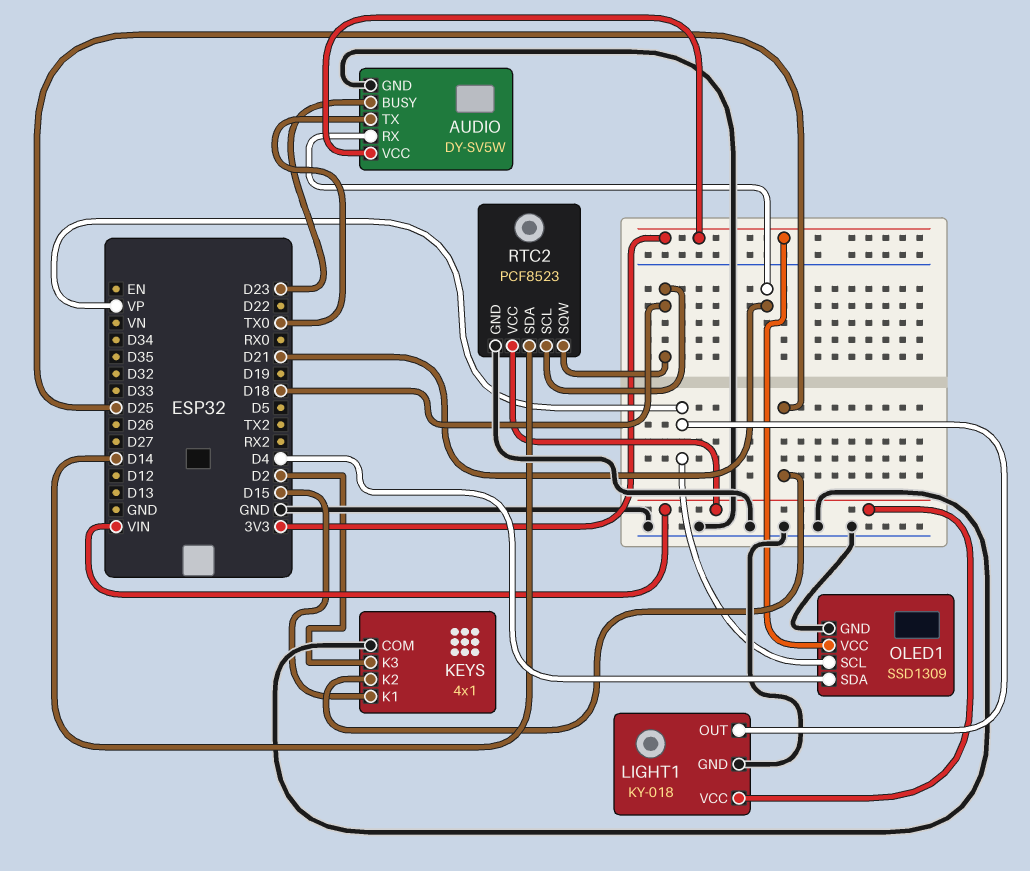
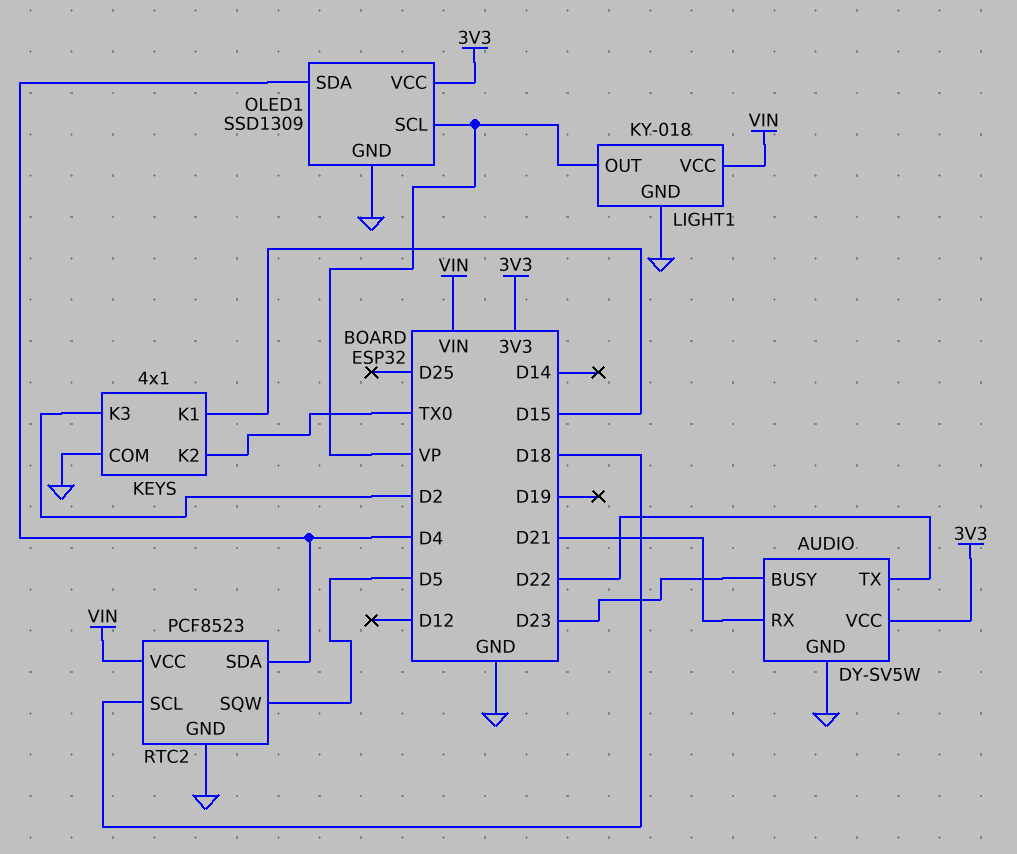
AUDIO pin TX: TX0 -> D22
KEYS pin K2: D25 -> TX0
RTC2 pin SDA: D14 -> D4
RTC2 pin SQW: D18 -> D5

